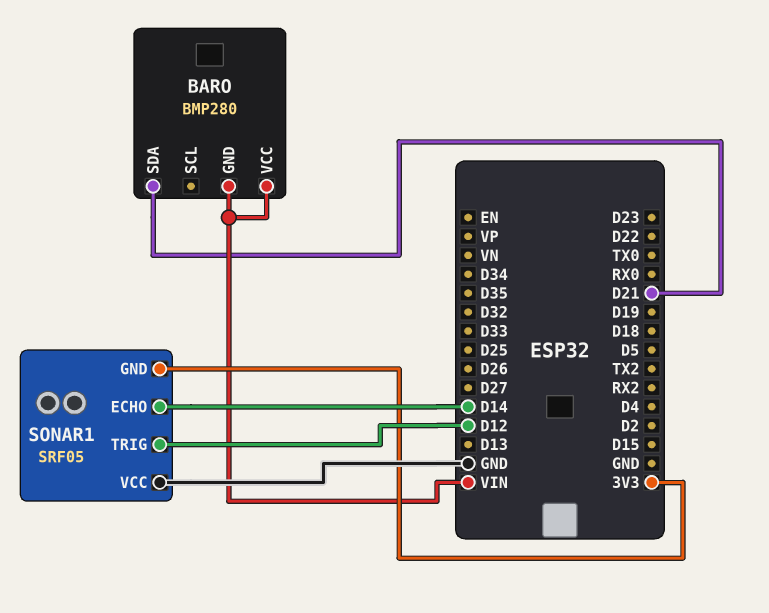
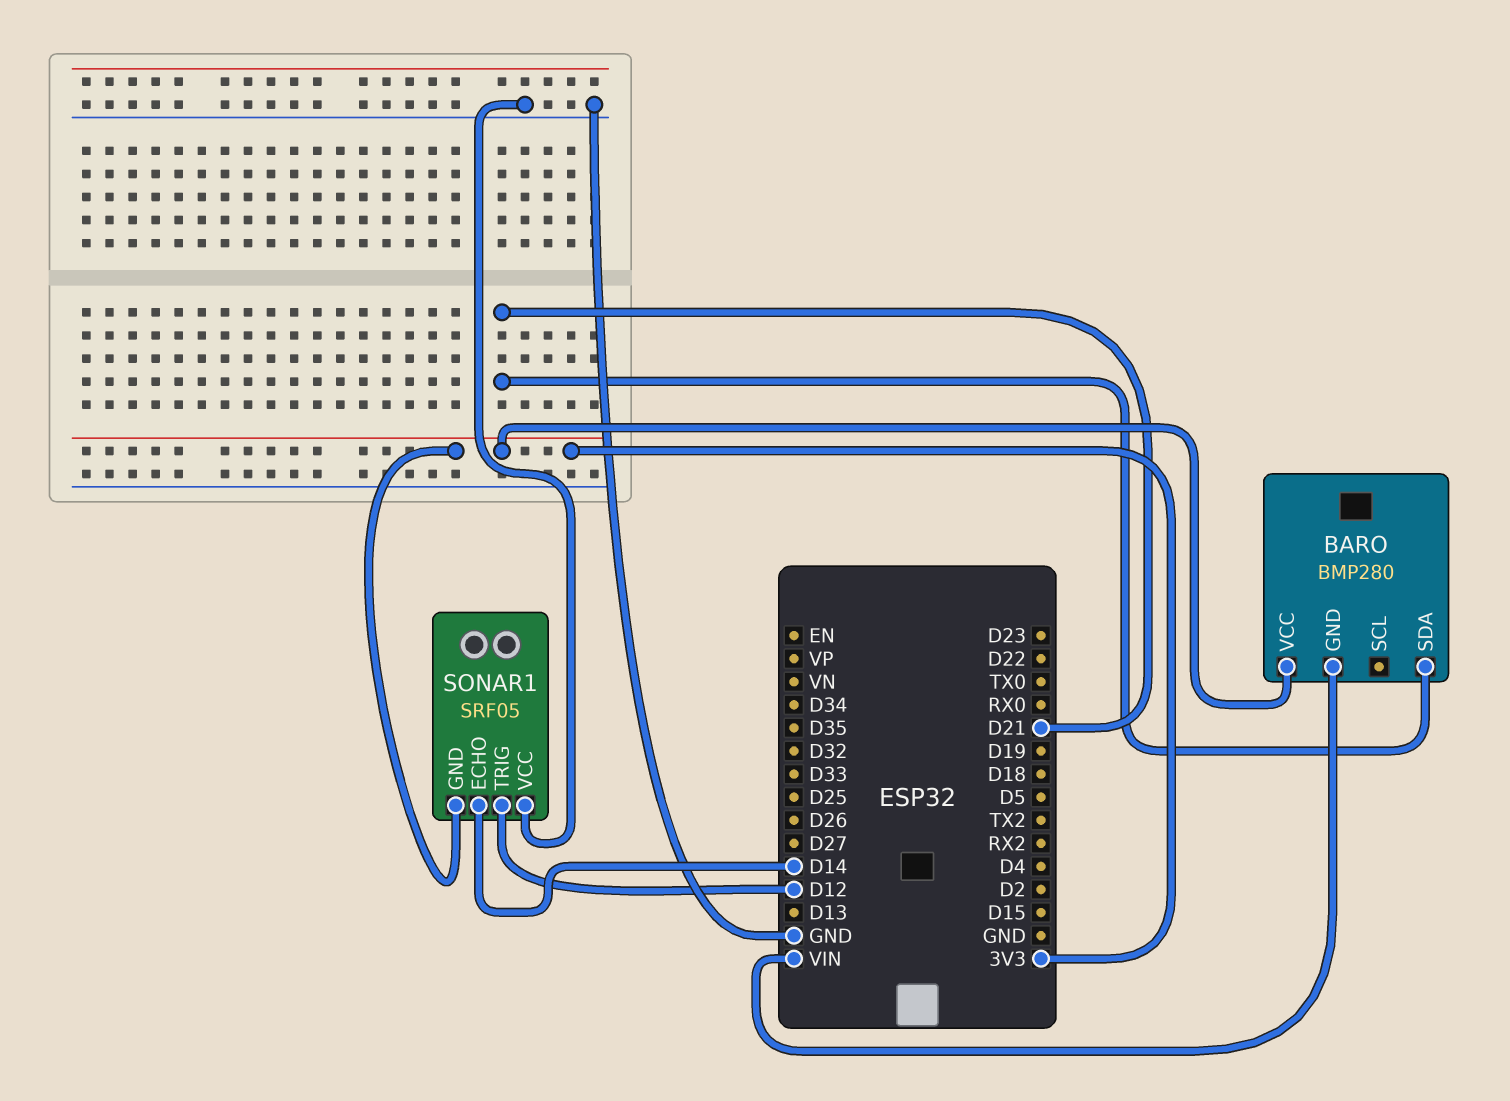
BARO pin VCC: VIN -> 3V3

